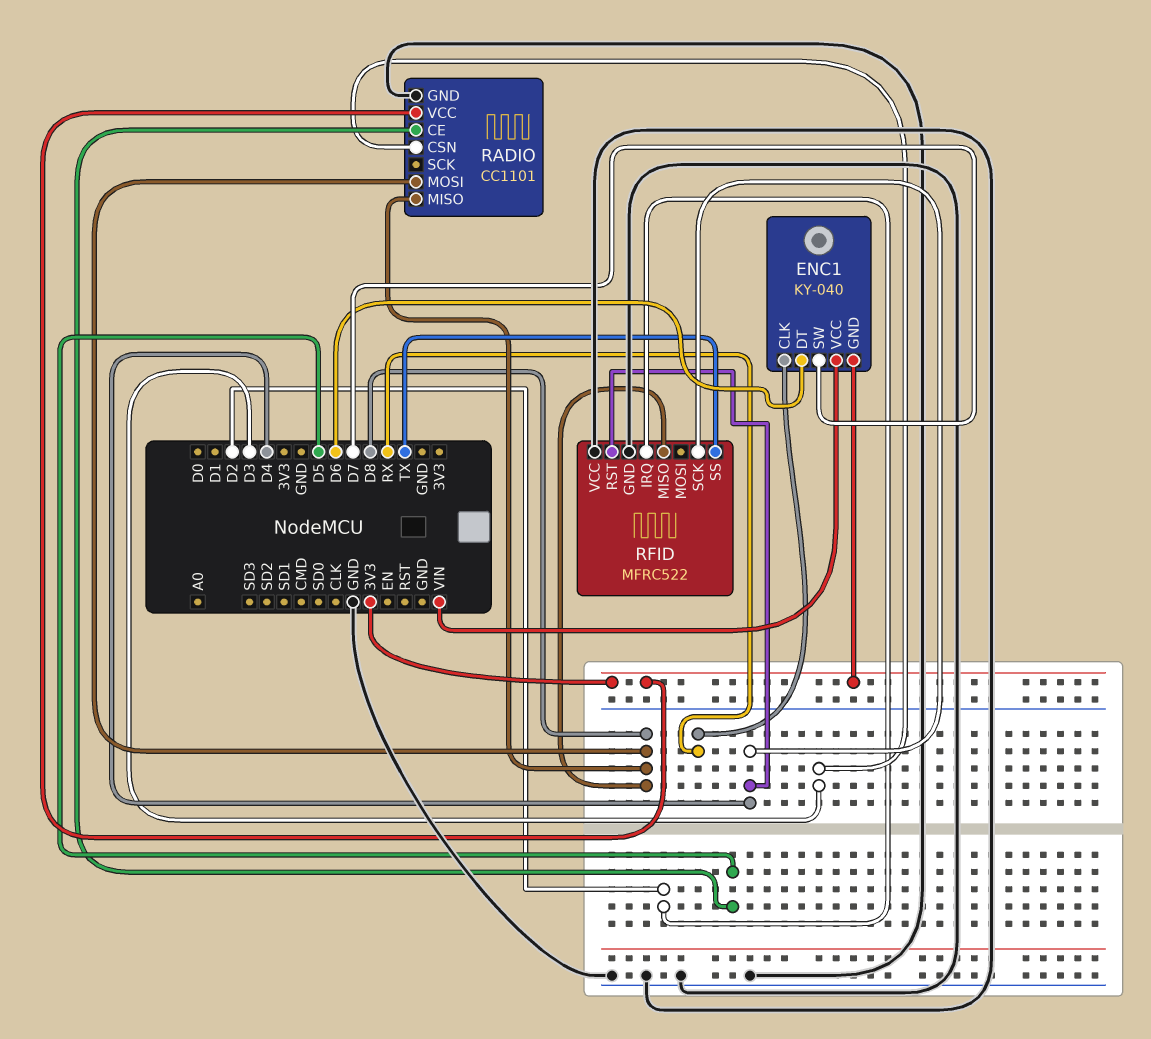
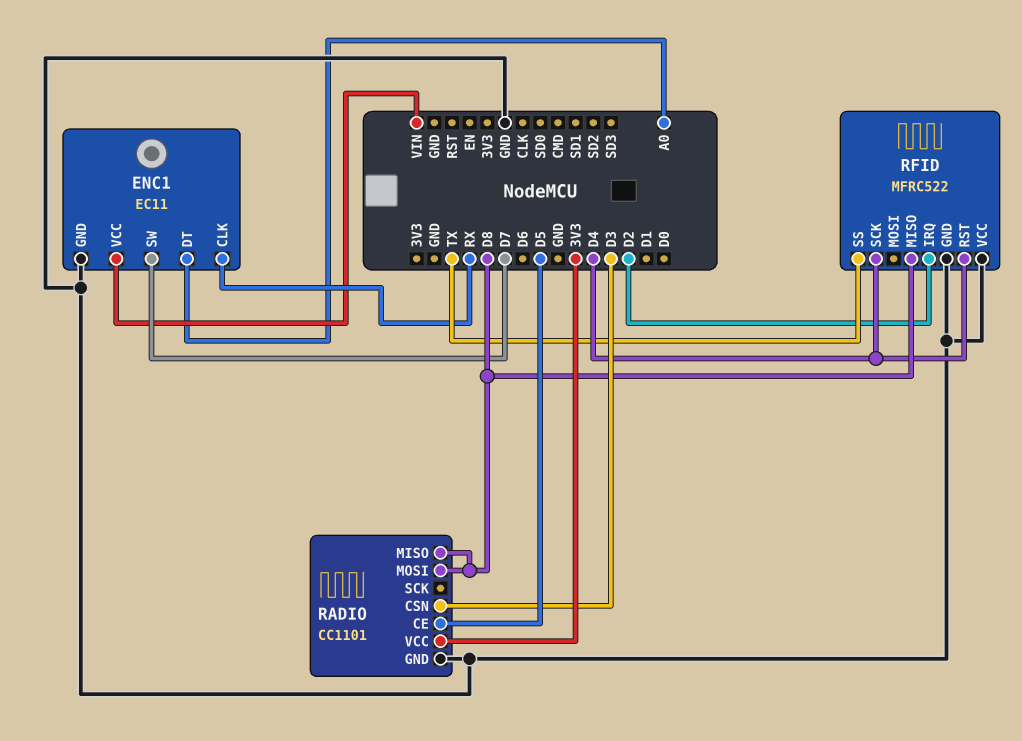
ENC1: KY-040 -> EC11
ENC1 pin DT: D6 -> A0
ENC1 pin GND: 3V3 -> GND

